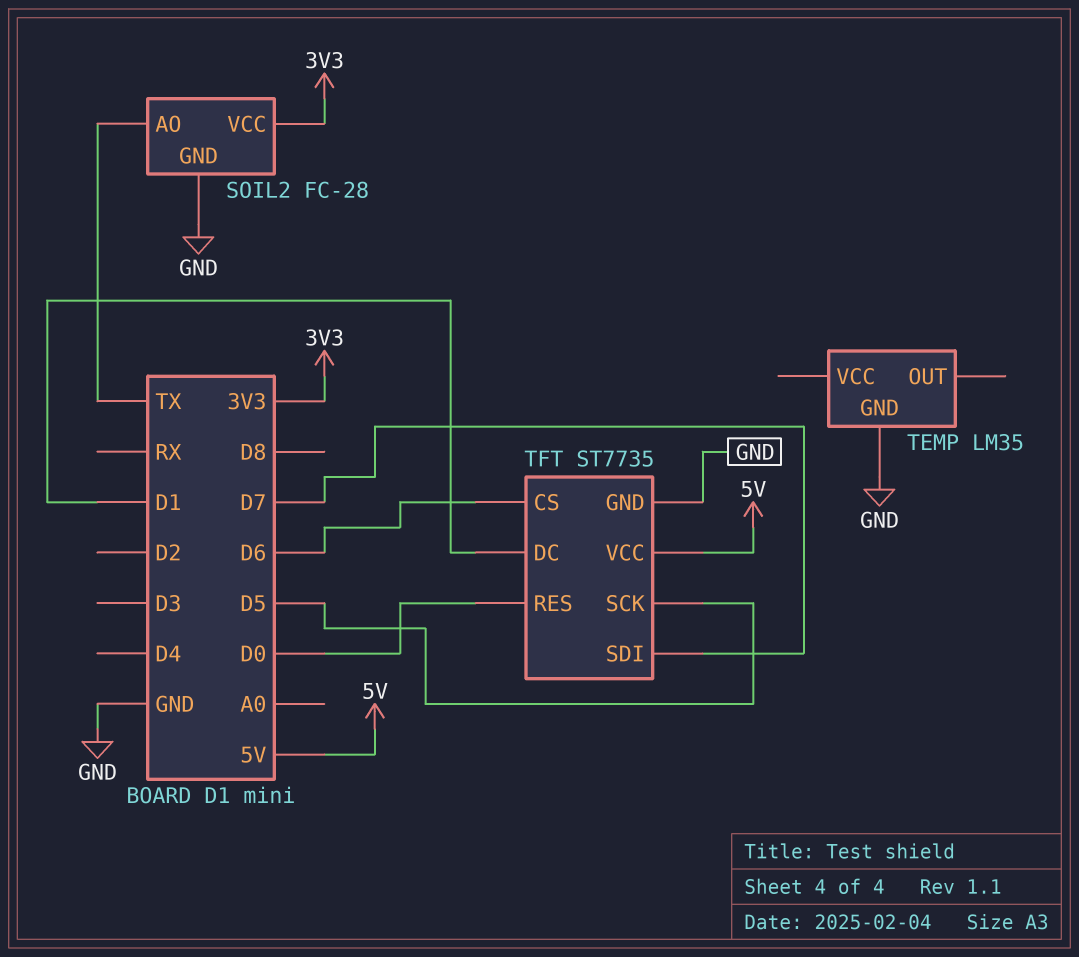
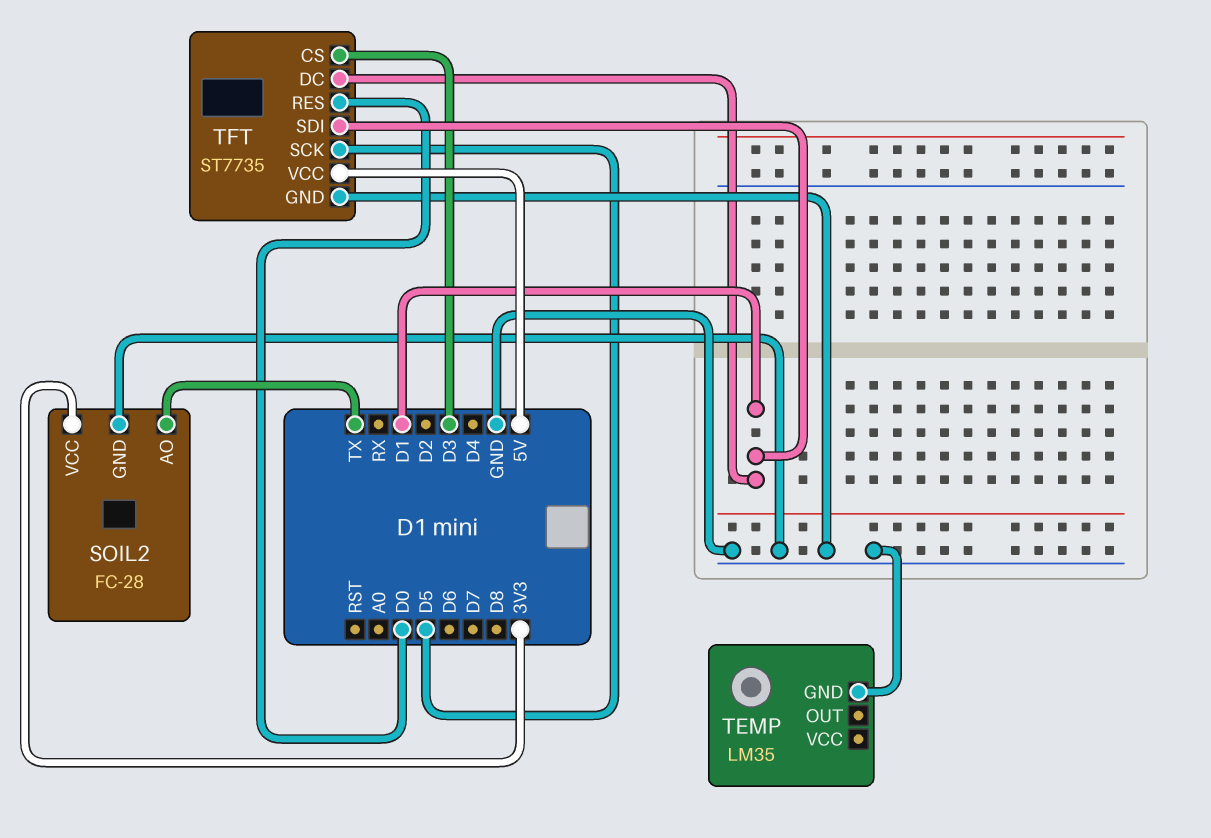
TFT pin CS: D6 -> D3
TFT pin SDI: D7 -> D1

